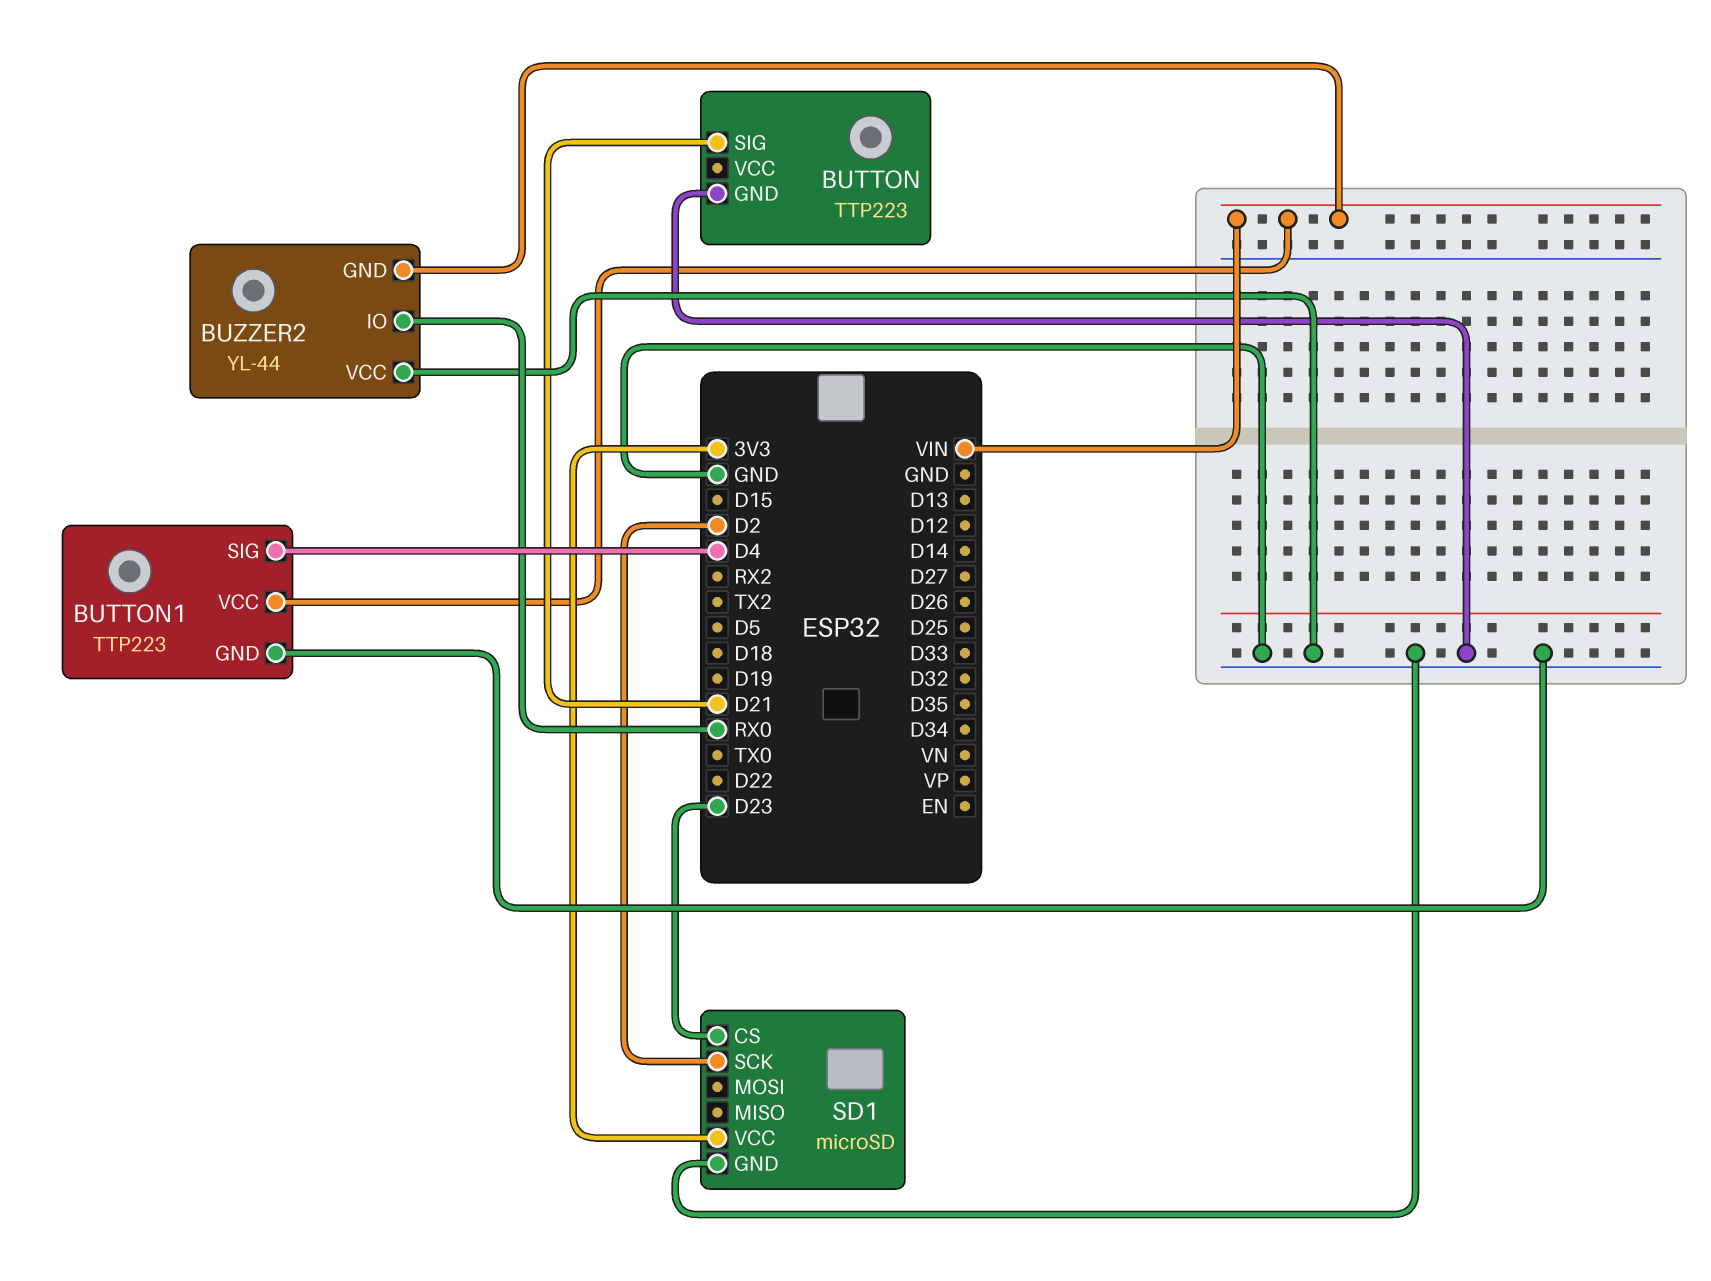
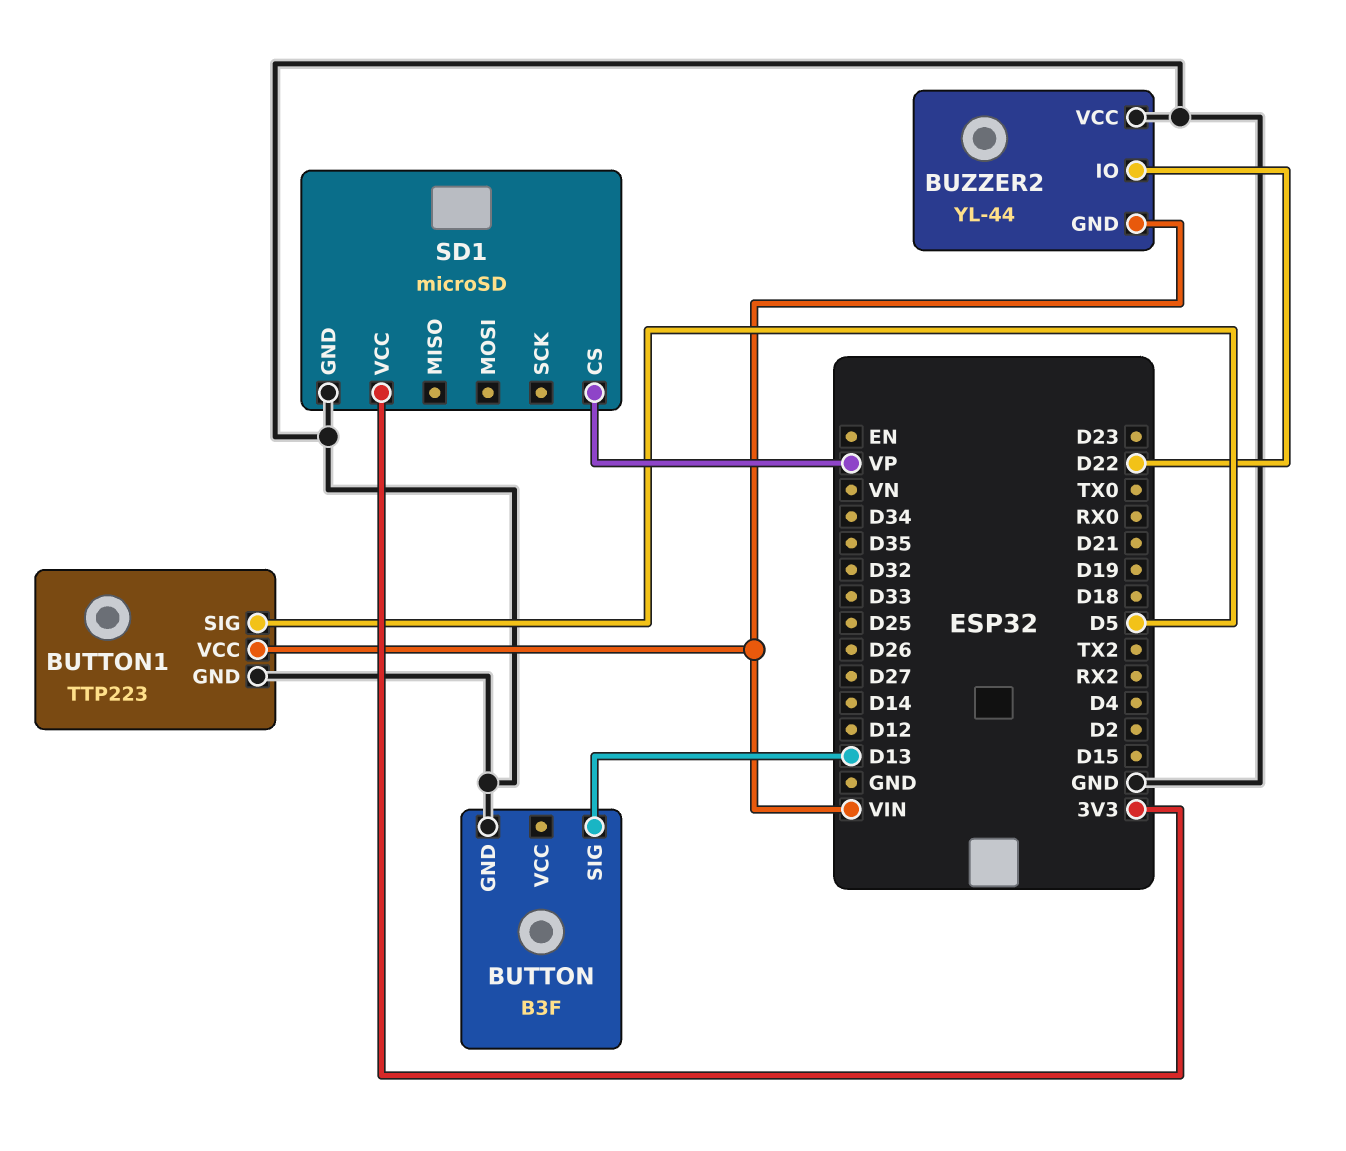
BUTTON: TTP223 -> B3F
BUTTON pin SIG: D21 -> D13
BUTTON1 pin SIG: D4 -> D5
BUZZER2 pin IO: RX0 -> D22
SD1 pin CS: D23 -> VP
SD1 pin SCK: D2 -> none

